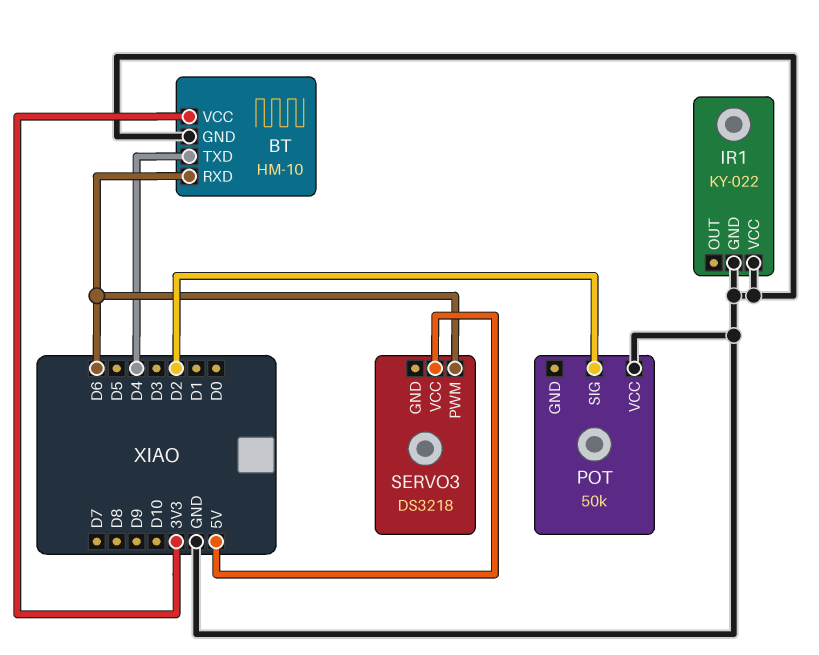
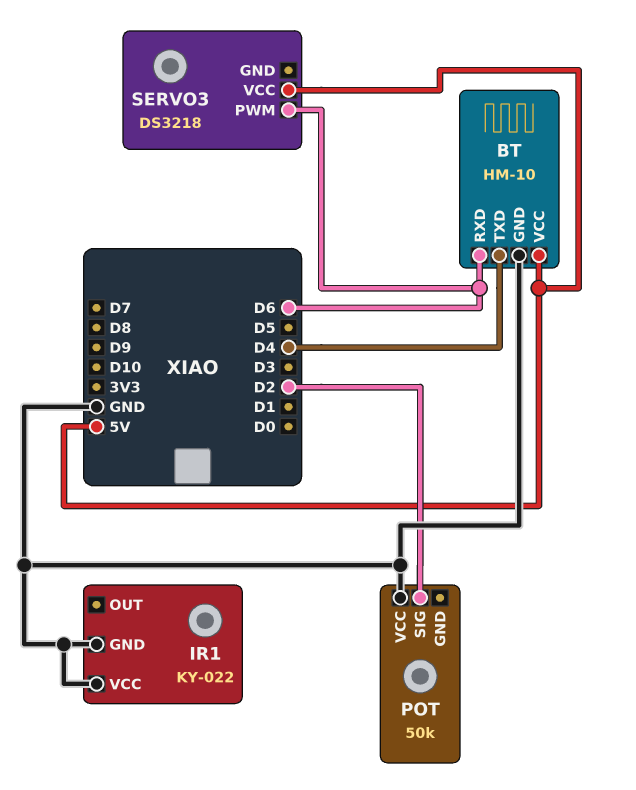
BT pin VCC: 3V3 -> 5V

